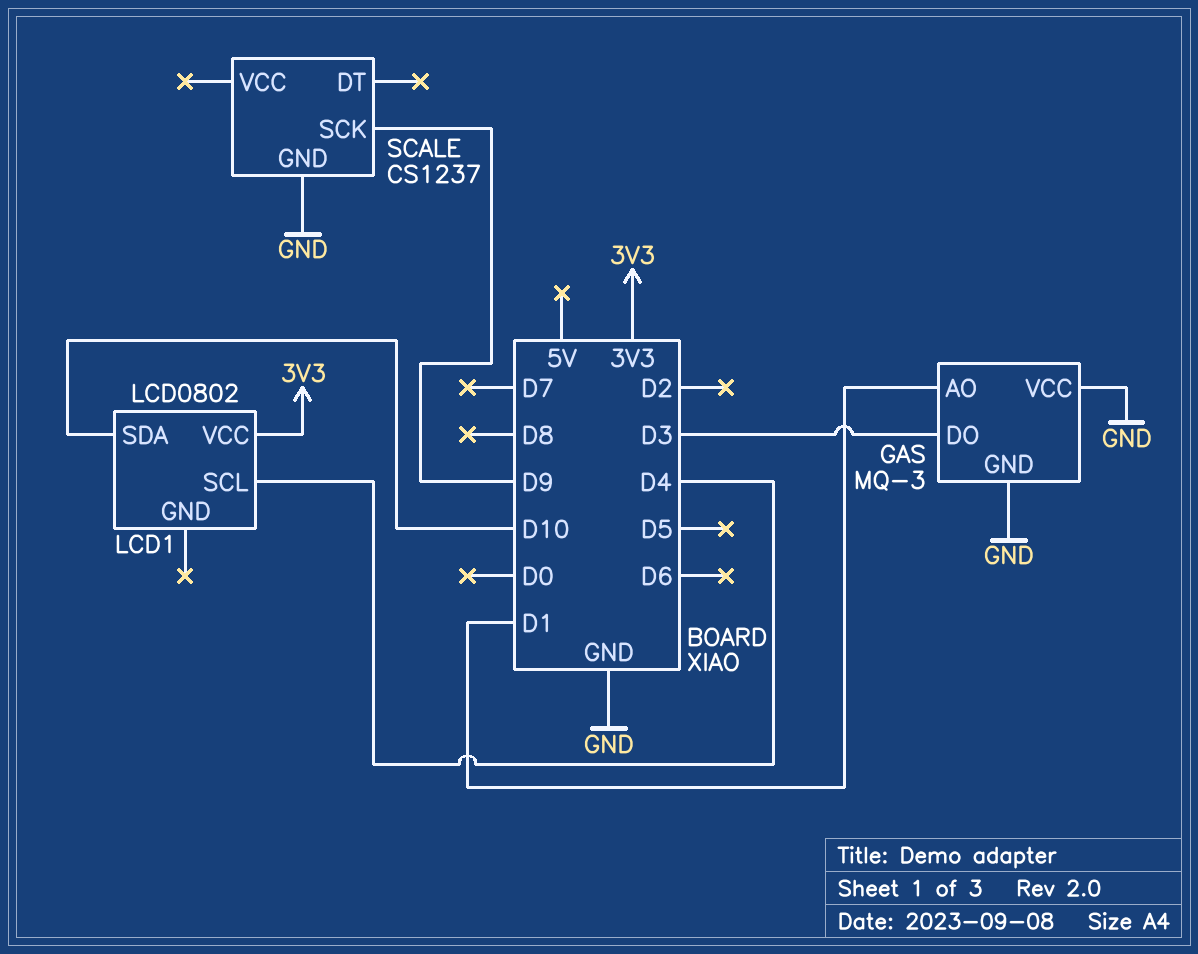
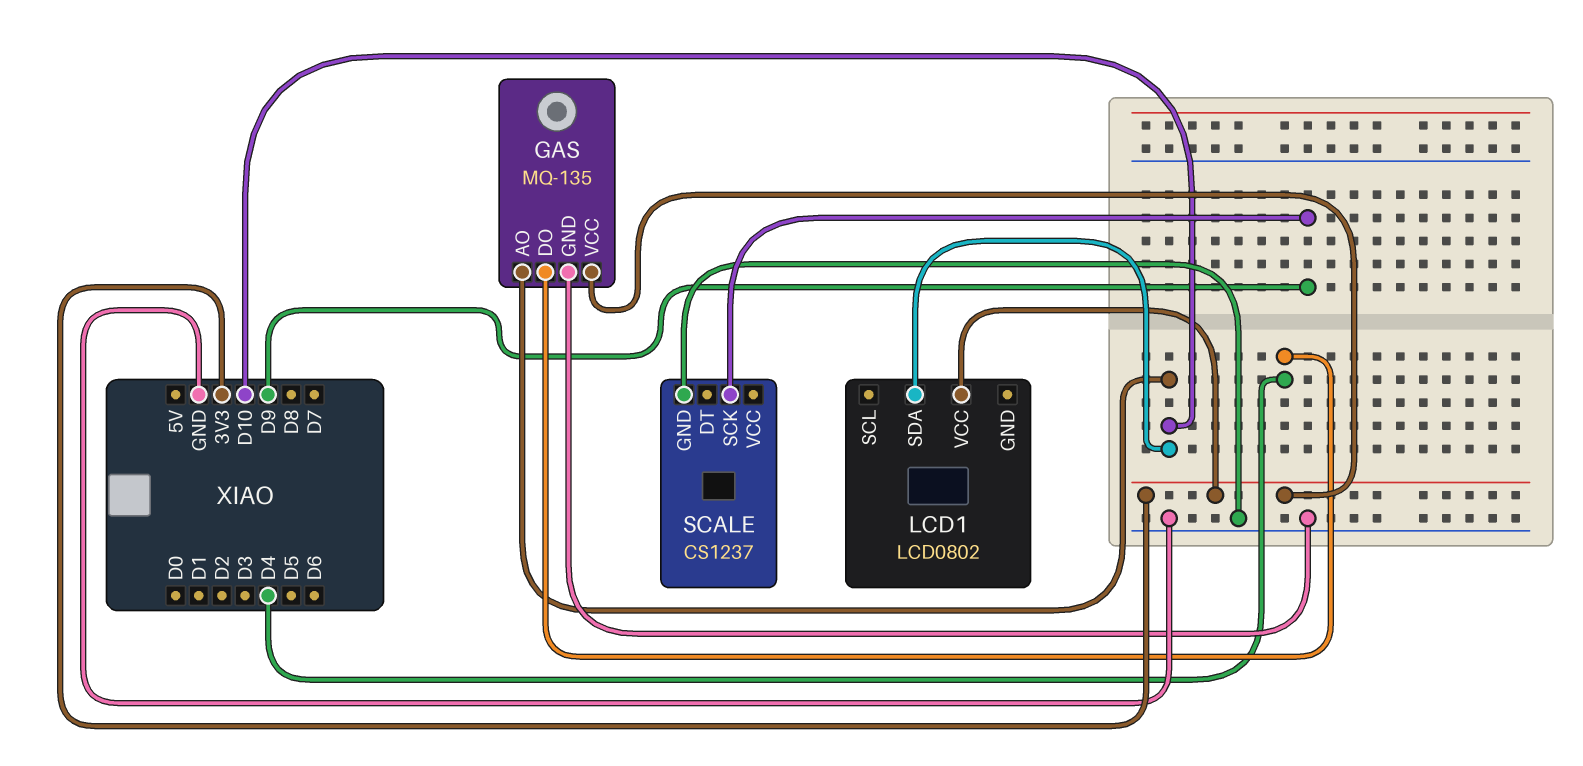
GAS: MQ-3 -> MQ-135
GAS pin AO: D1 -> D10
GAS pin DO: D3 -> D4
GAS pin VCC: GND -> 3V3
LCD1 pin SCL: D4 -> none

